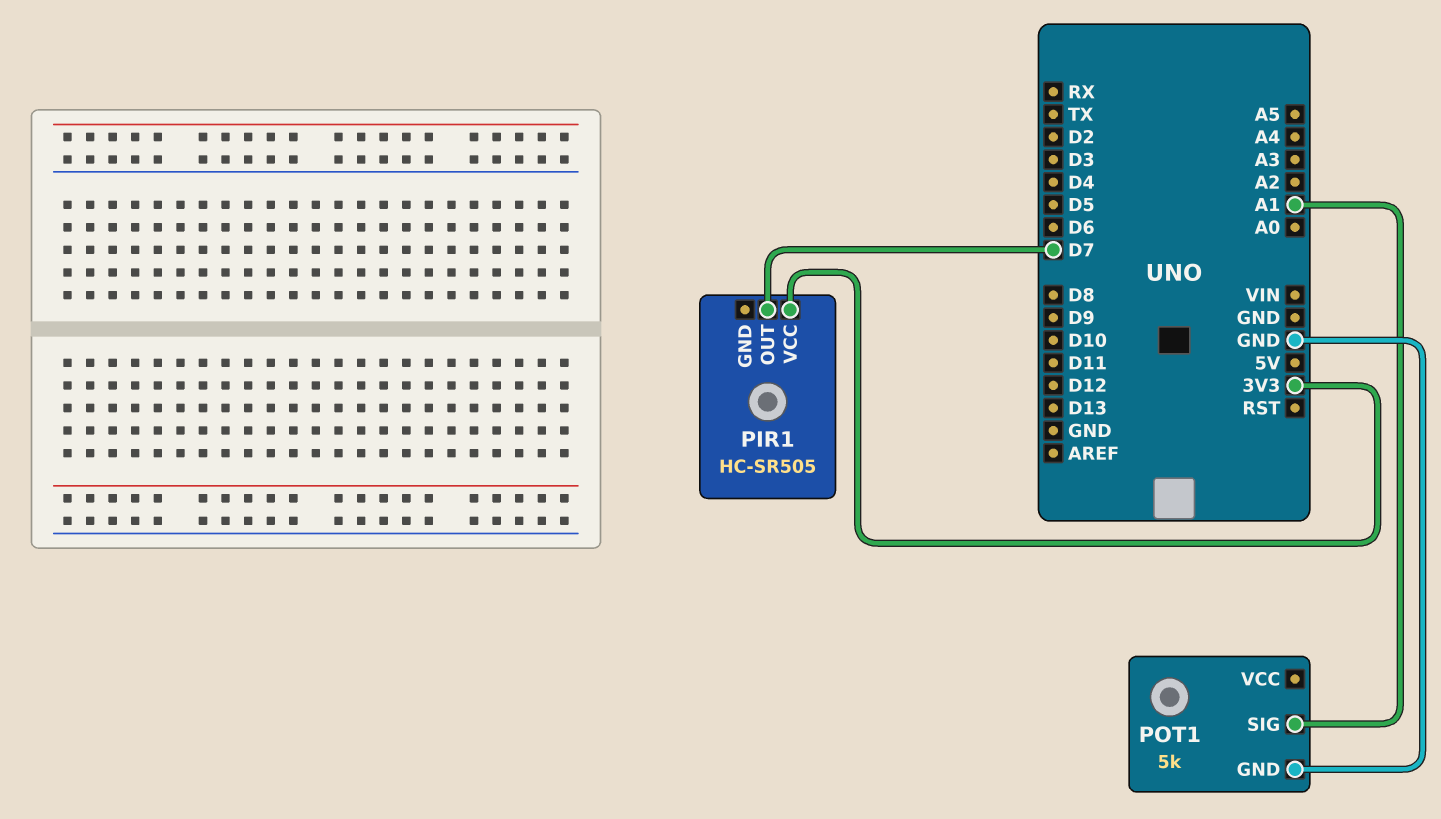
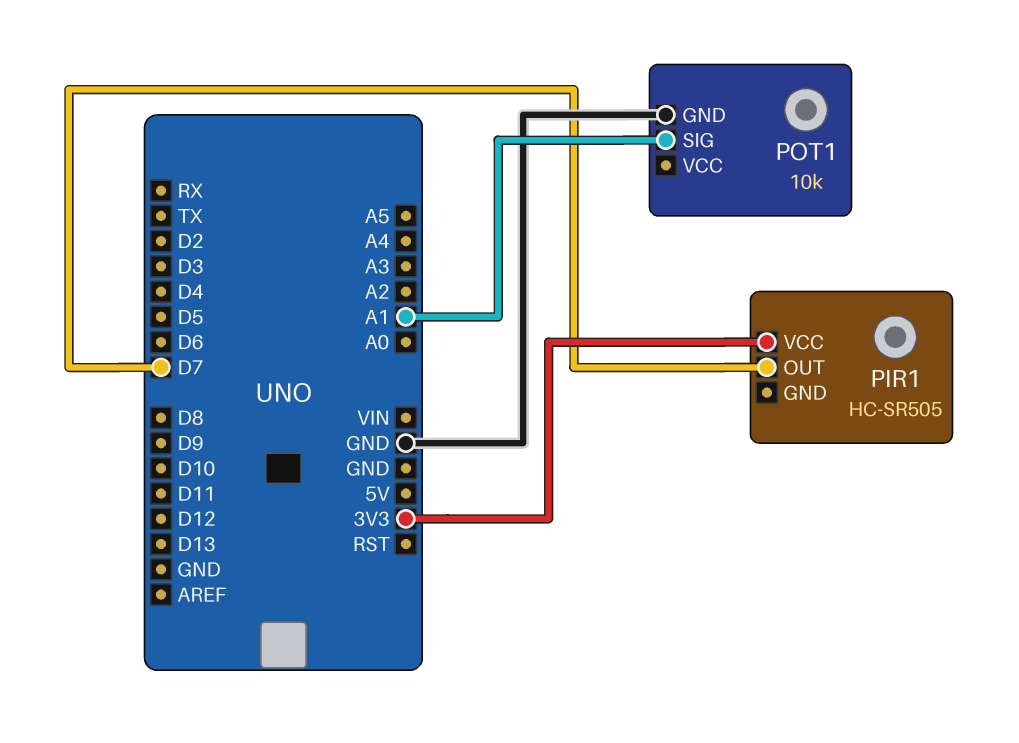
POT1: 5k -> 10k

